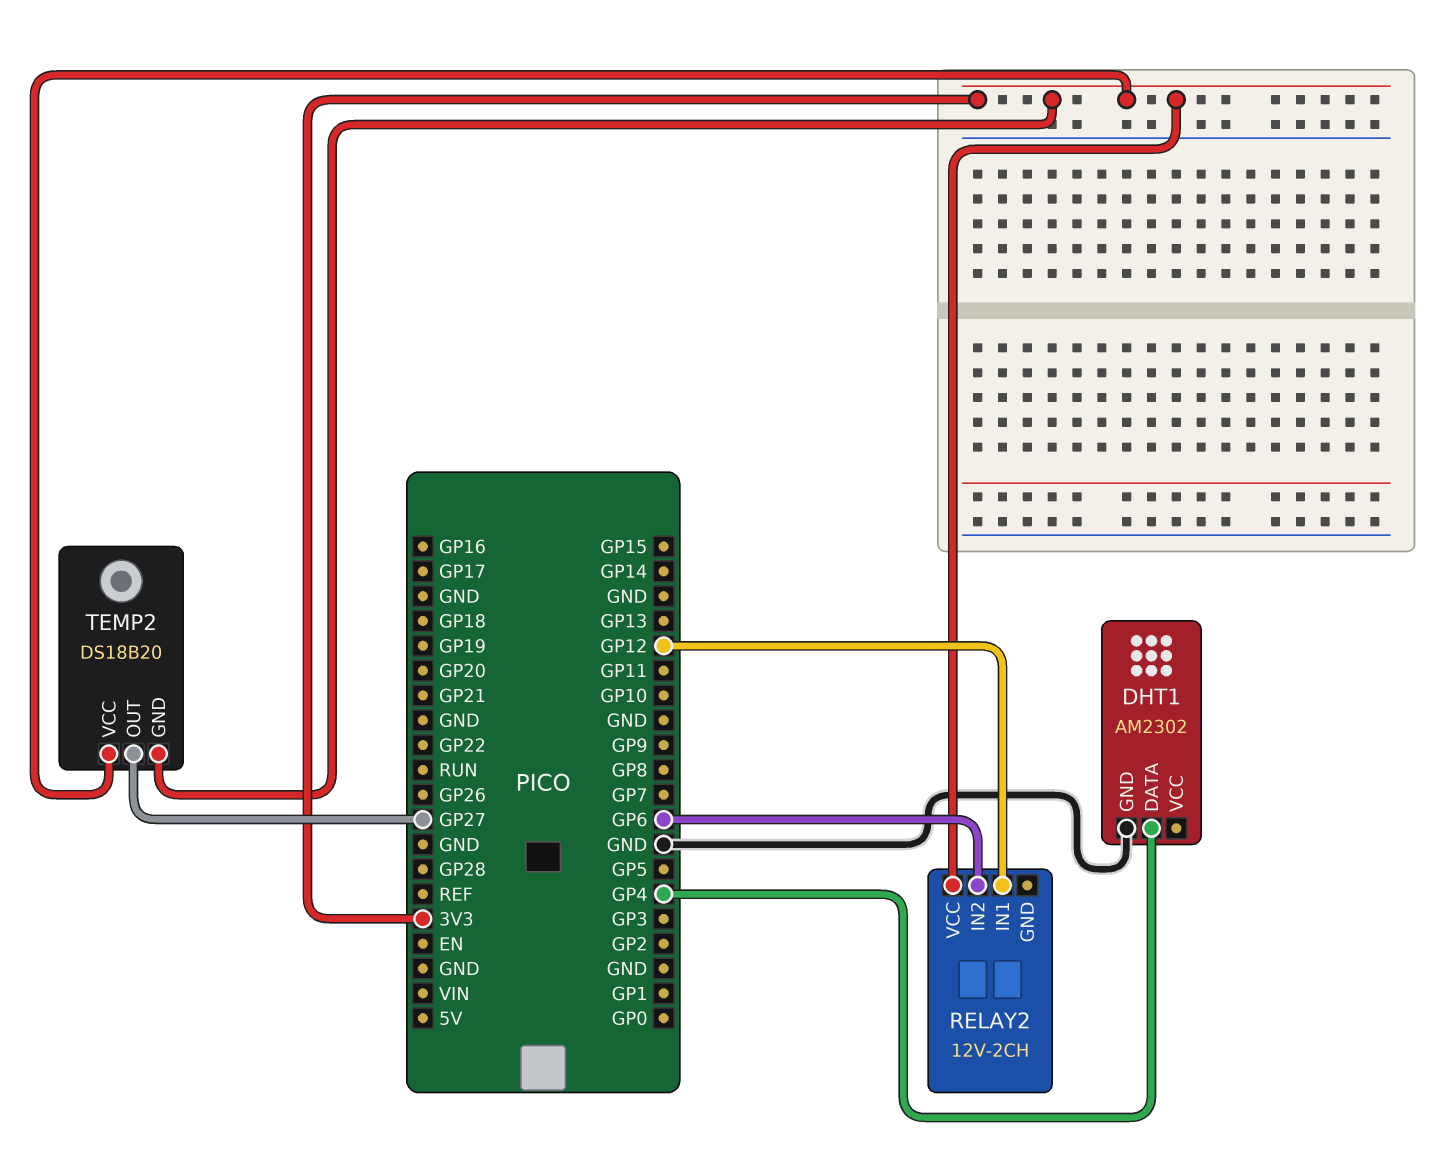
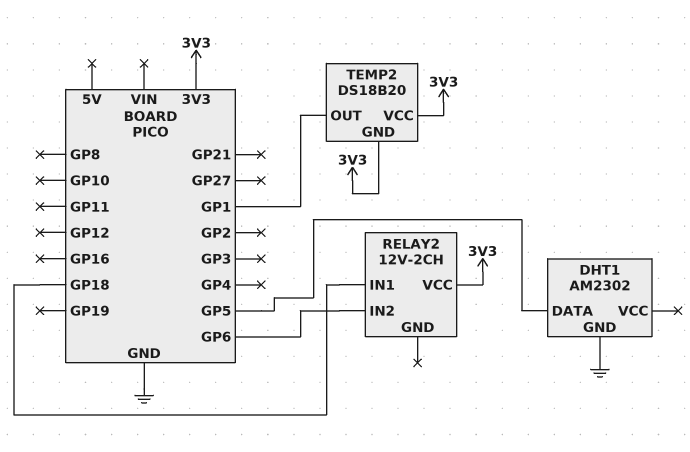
DHT1 pin DATA: GP4 -> GP5
RELAY2 pin IN1: GP12 -> GP18
TEMP2 pin OUT: GP27 -> GP1

